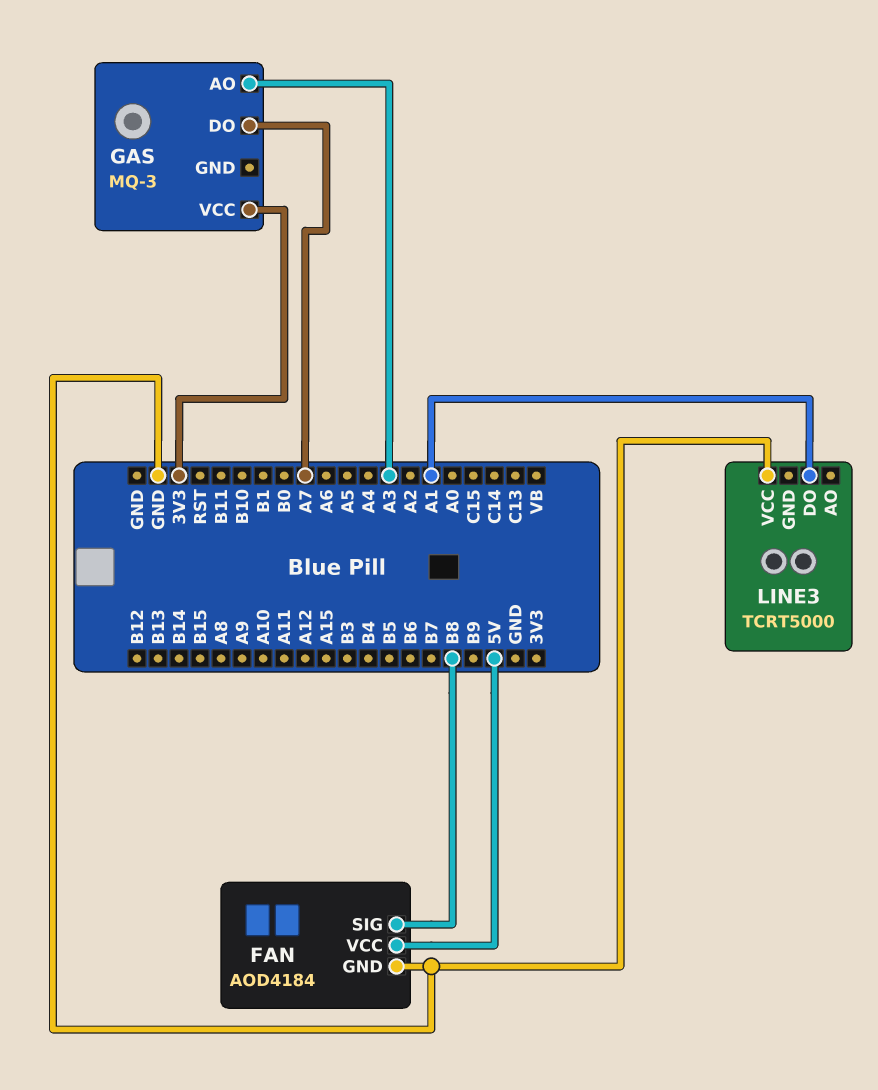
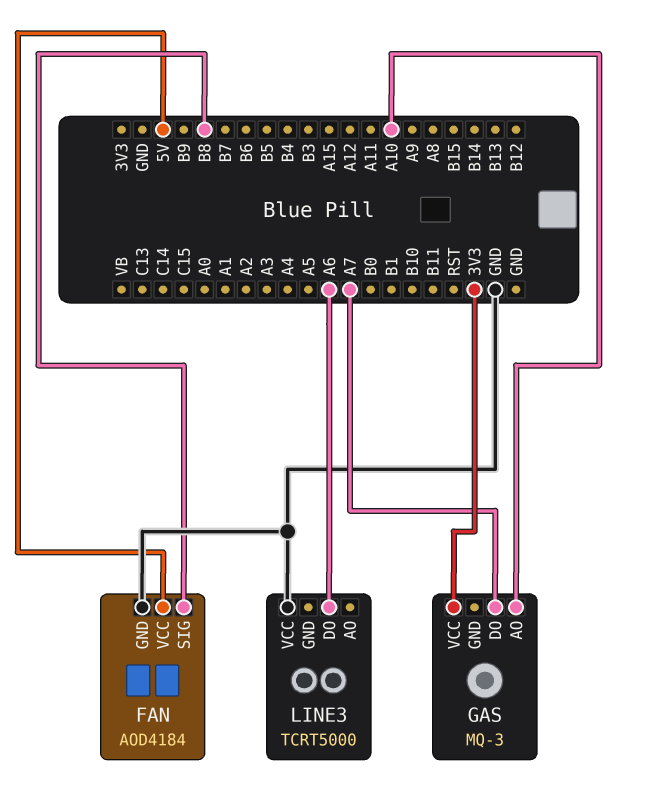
GAS pin AO: A3 -> A10
LINE3 pin DO: A1 -> A6

